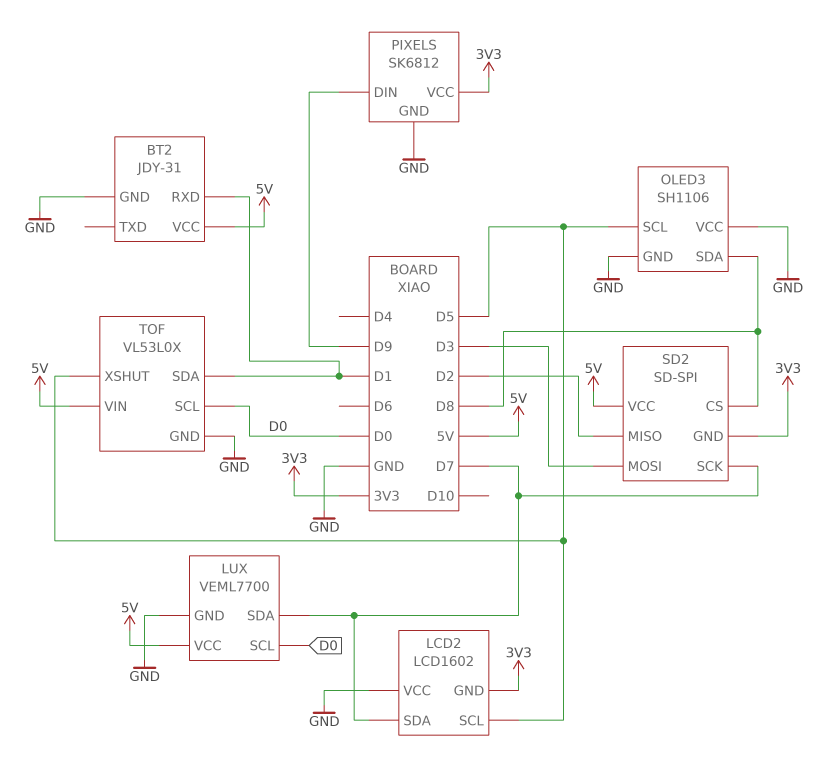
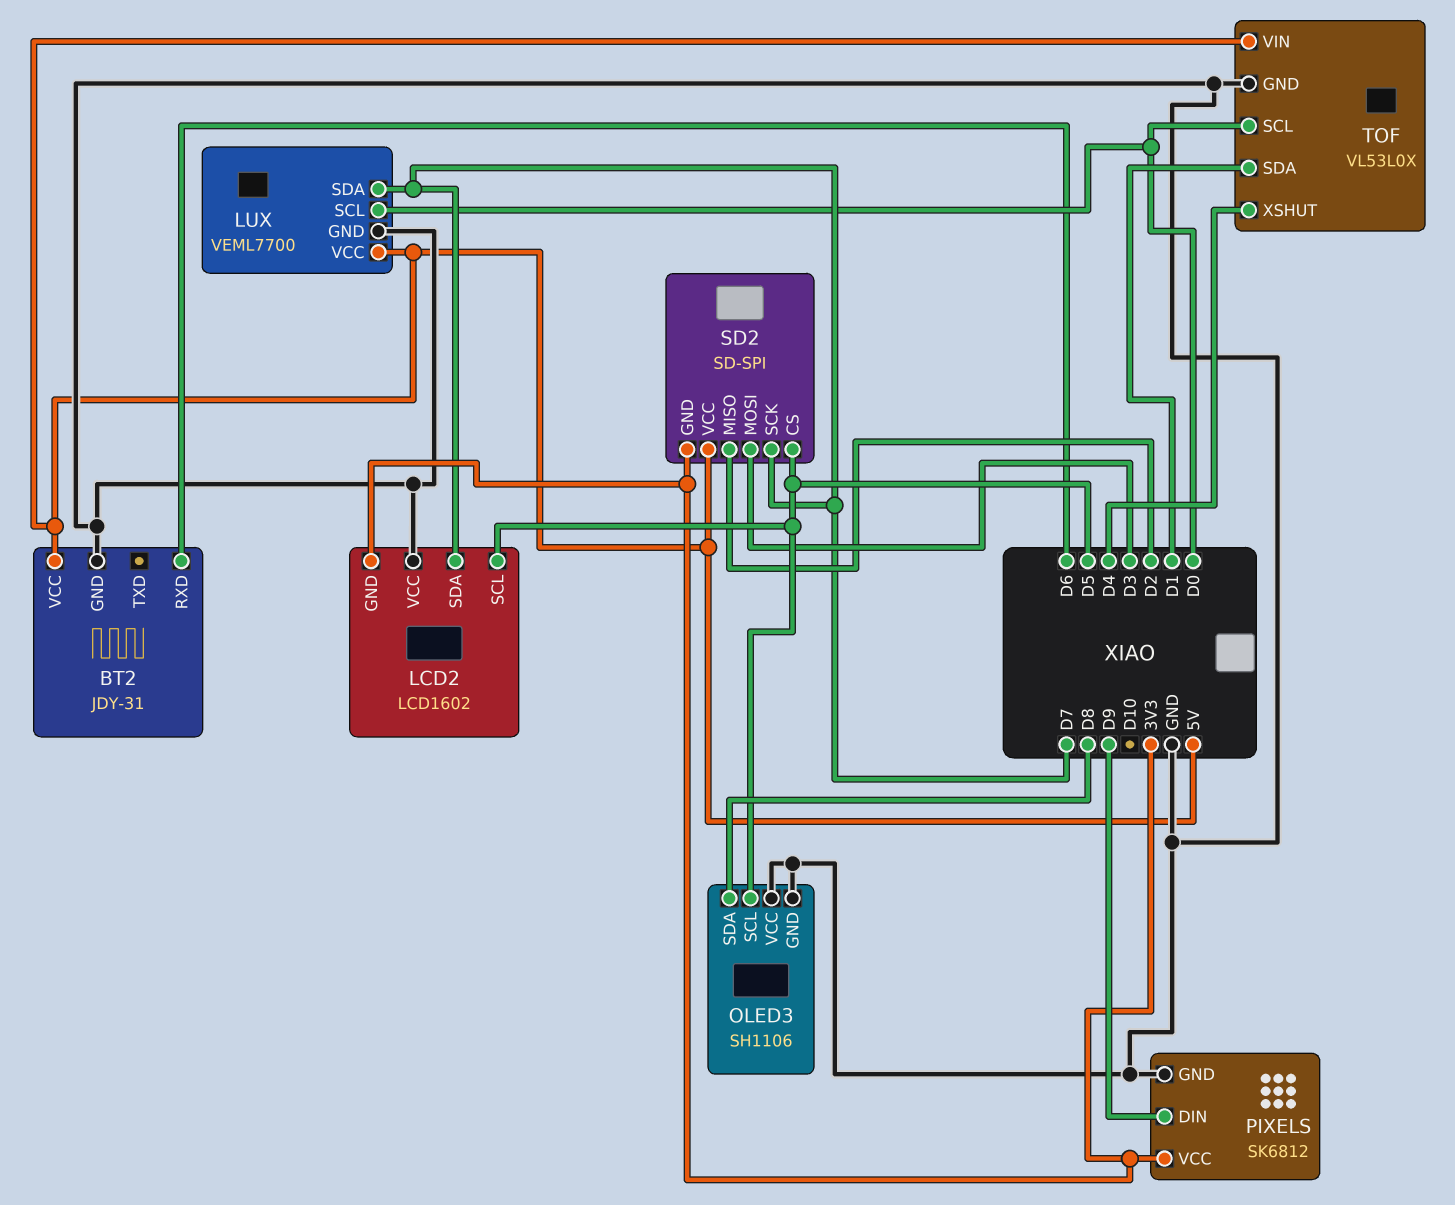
BT2 pin RXD: D1 -> D6
SD2 pin CS: D8 -> D5
TOF pin XSHUT: D5 -> D4

